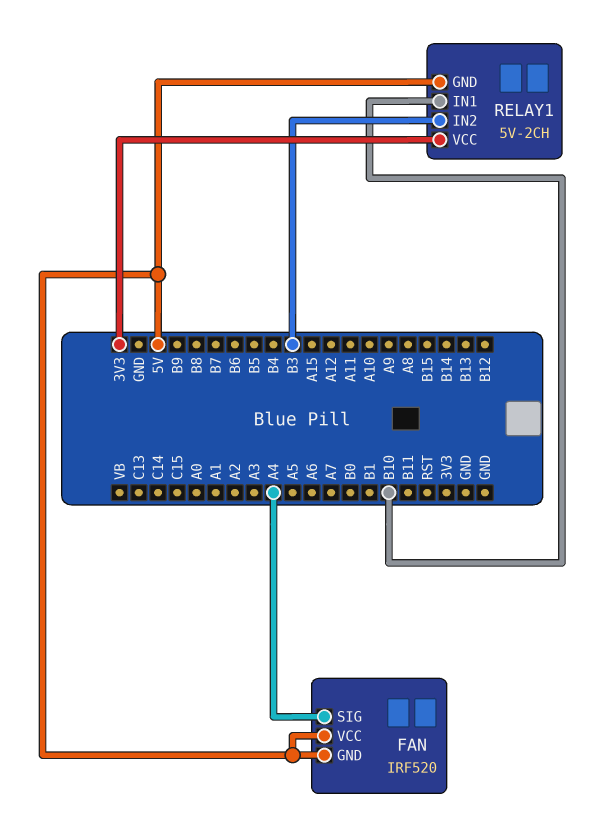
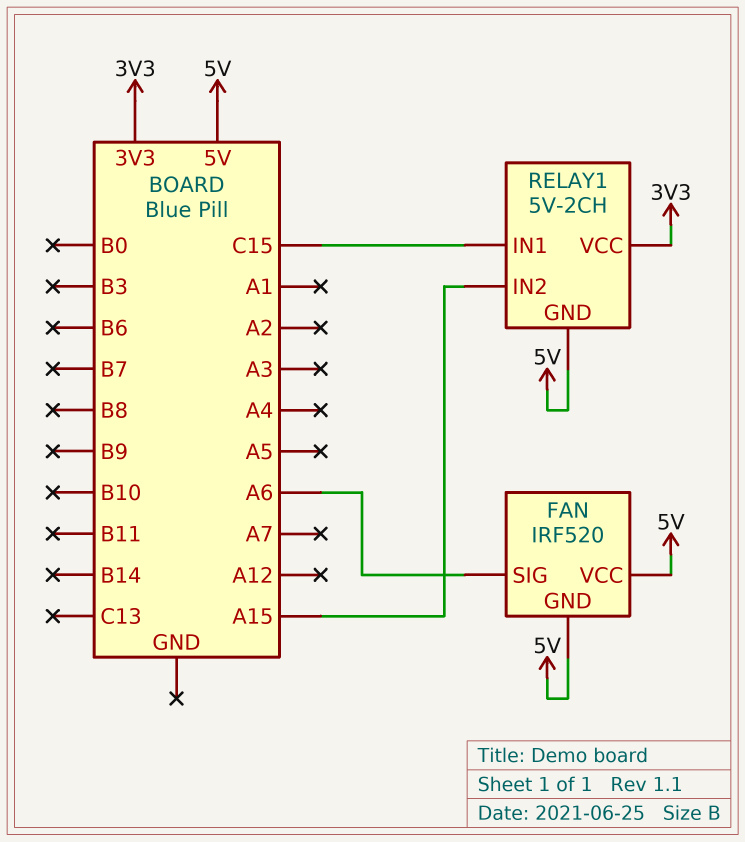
FAN pin SIG: A4 -> A6
RELAY1 pin IN1: B10 -> C15
RELAY1 pin IN2: B3 -> A15

